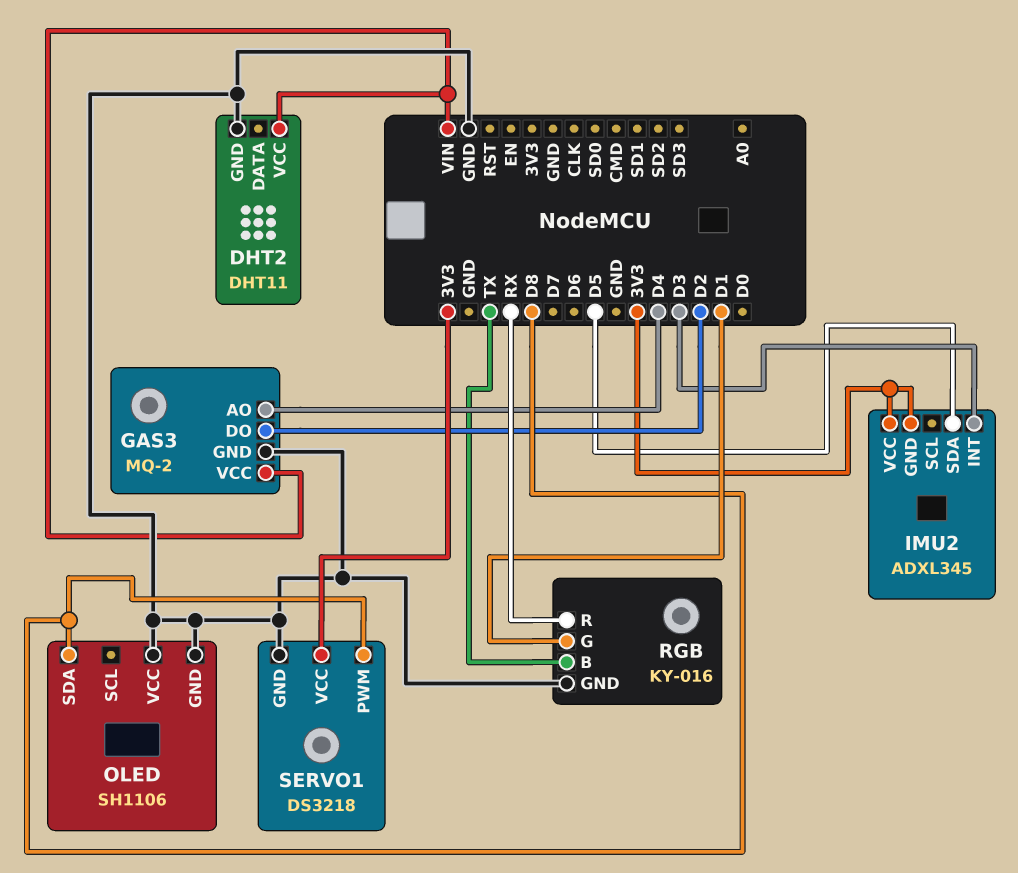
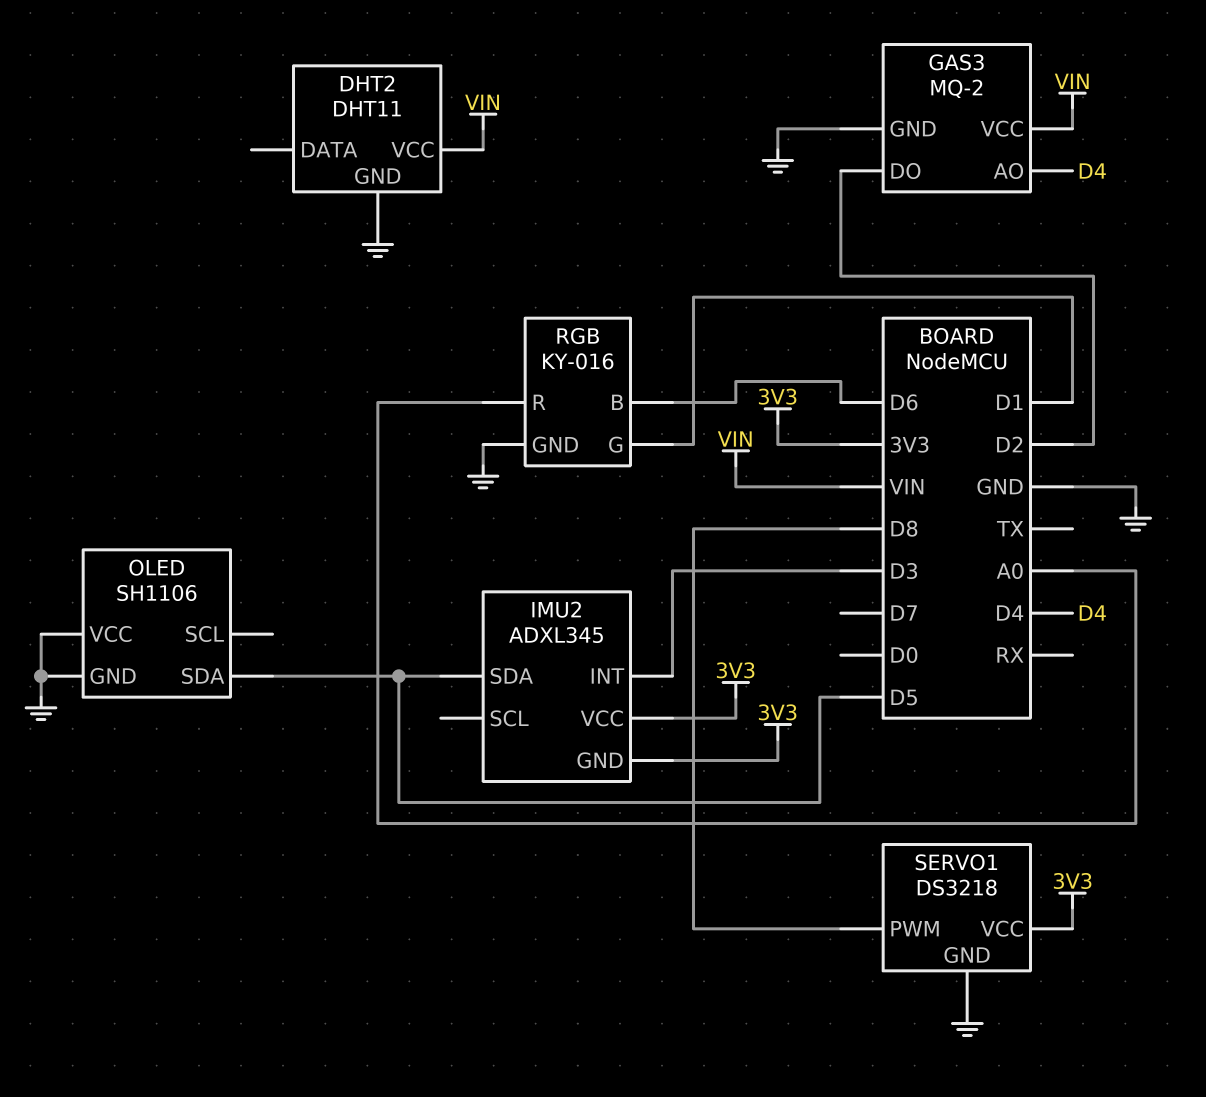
OLED pin SDA: D8 -> D5
RGB pin B: TX -> D6
RGB pin R: RX -> A0

